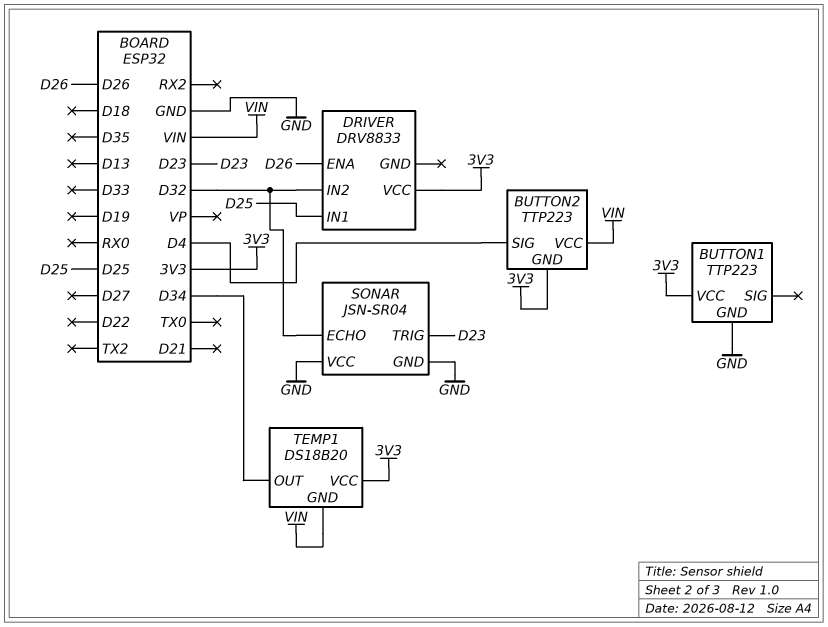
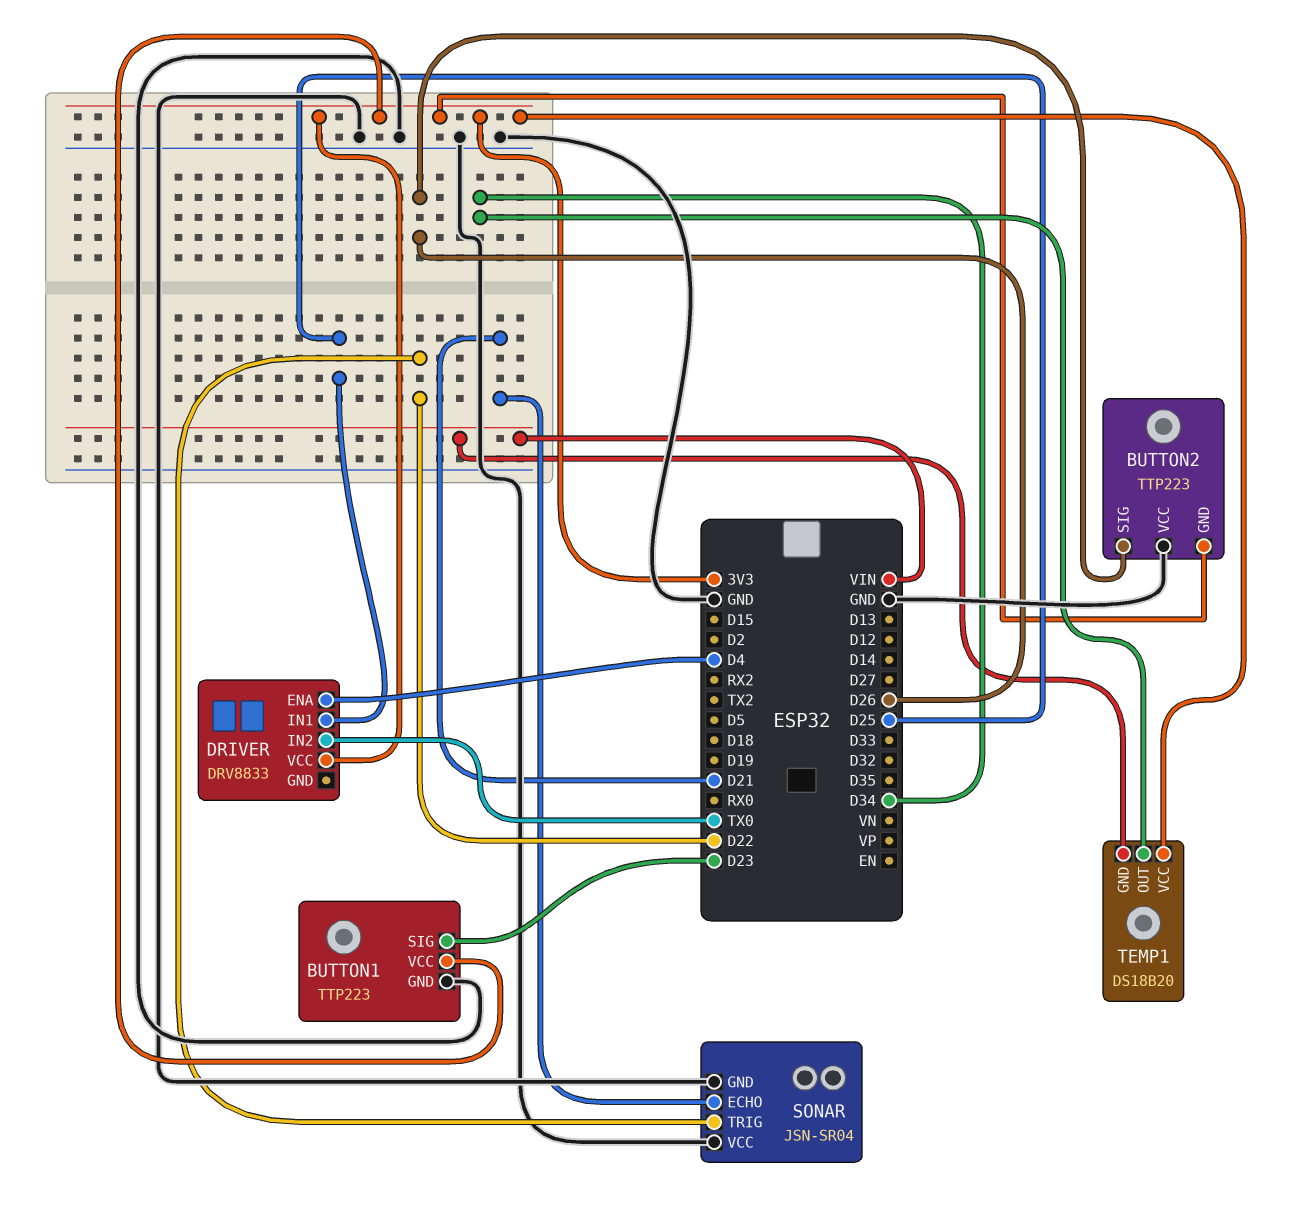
BUTTON1 pin SIG: none -> D23
BUTTON2 pin SIG: D4 -> D26
BUTTON2 pin VCC: VIN -> GND
DRIVER pin ENA: D26 -> D4
DRIVER pin IN2: D32 -> TX0
SONAR pin ECHO: D32 -> D21
SONAR pin TRIG: D23 -> D22

